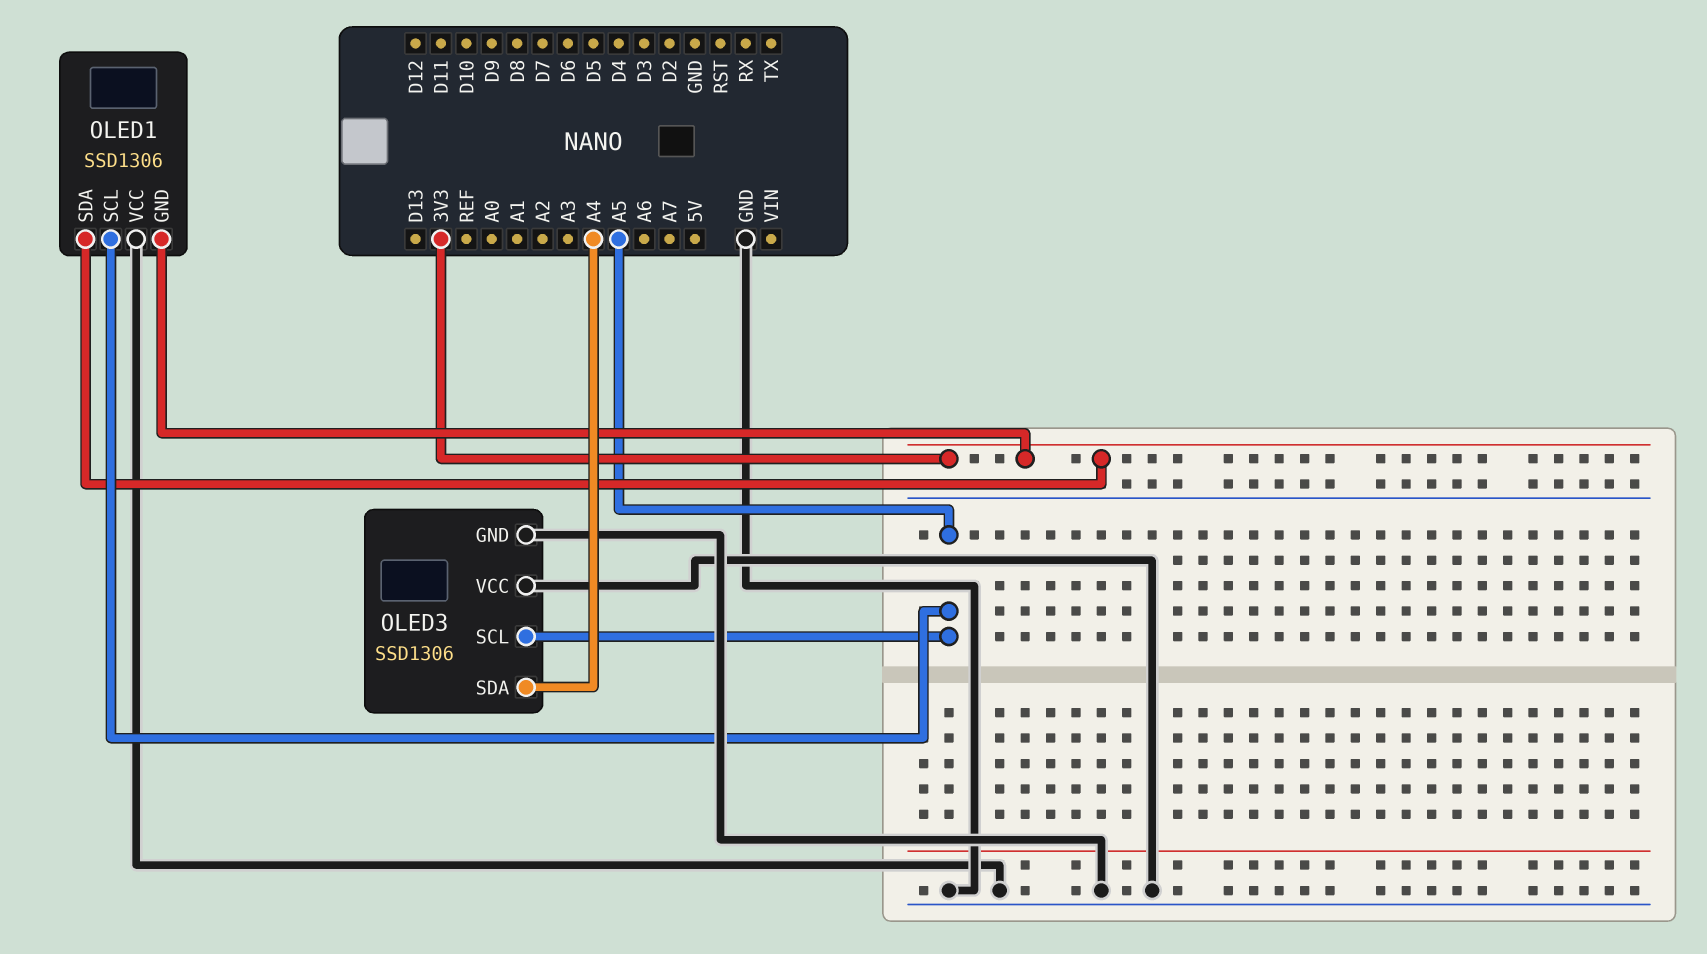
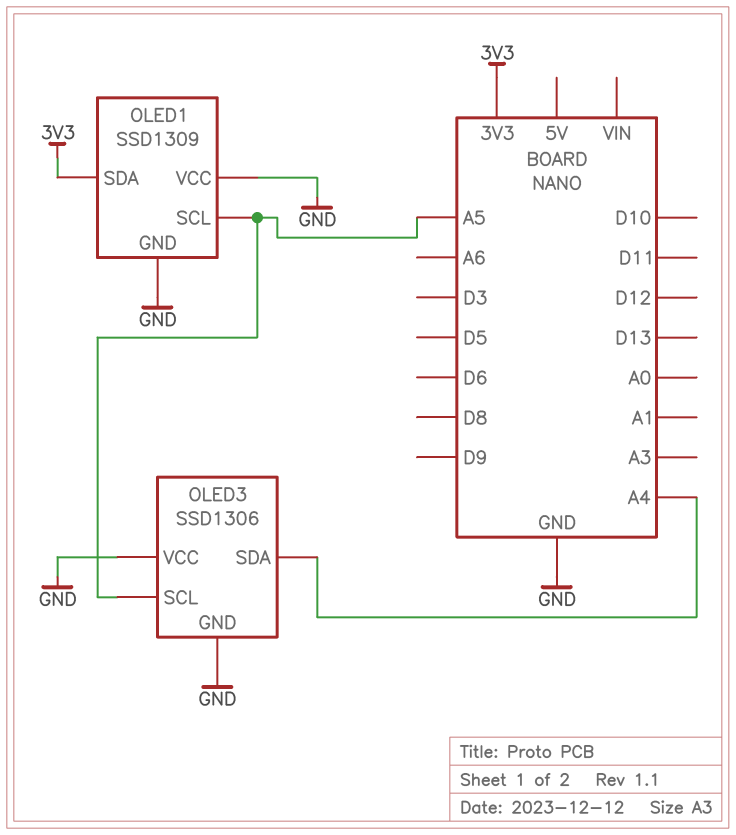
OLED1: SSD1306 -> SSD1309
OLED1 pin GND: 3V3 -> GND

